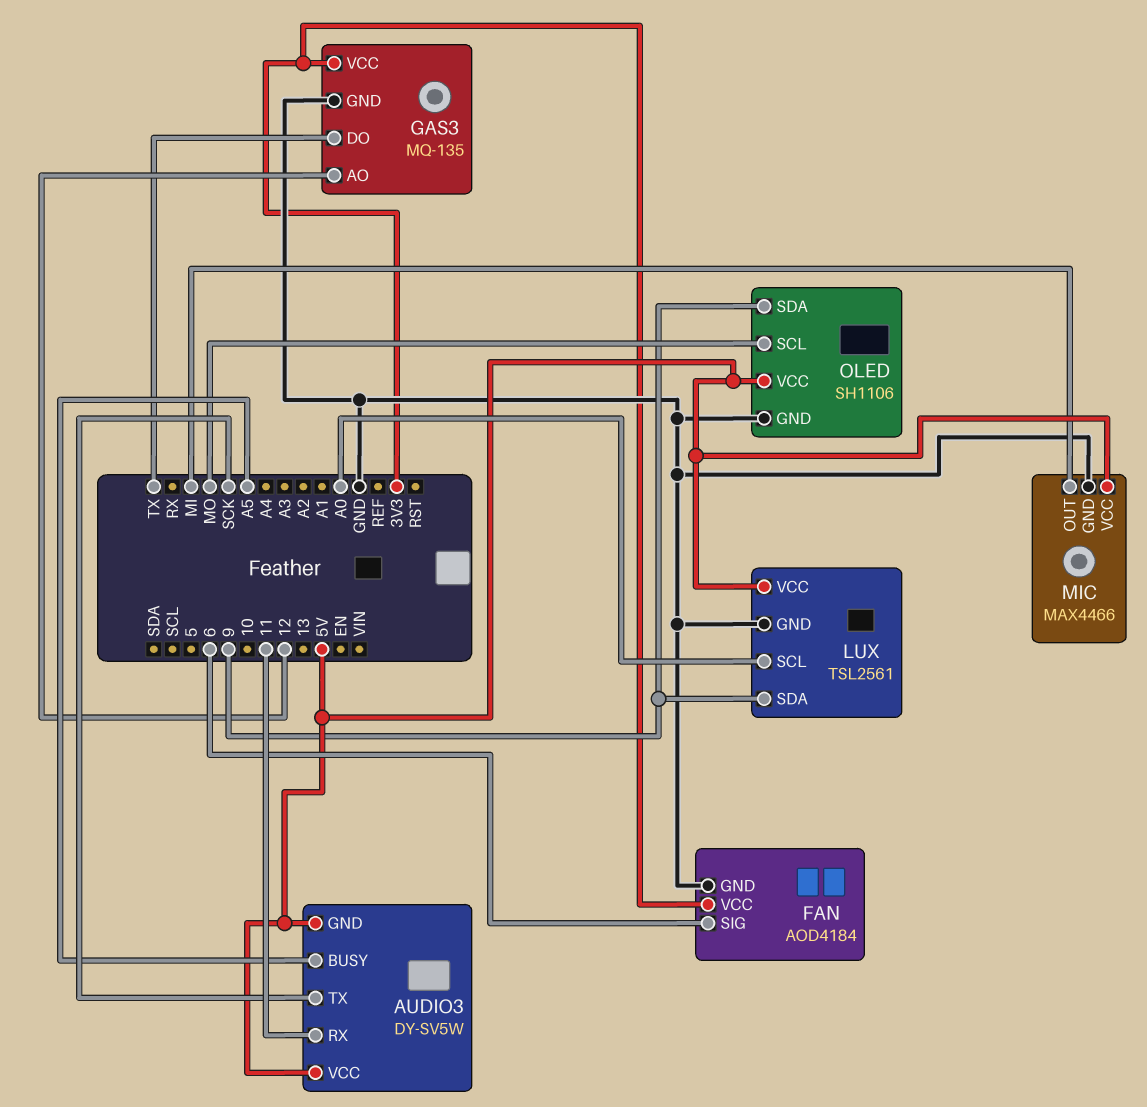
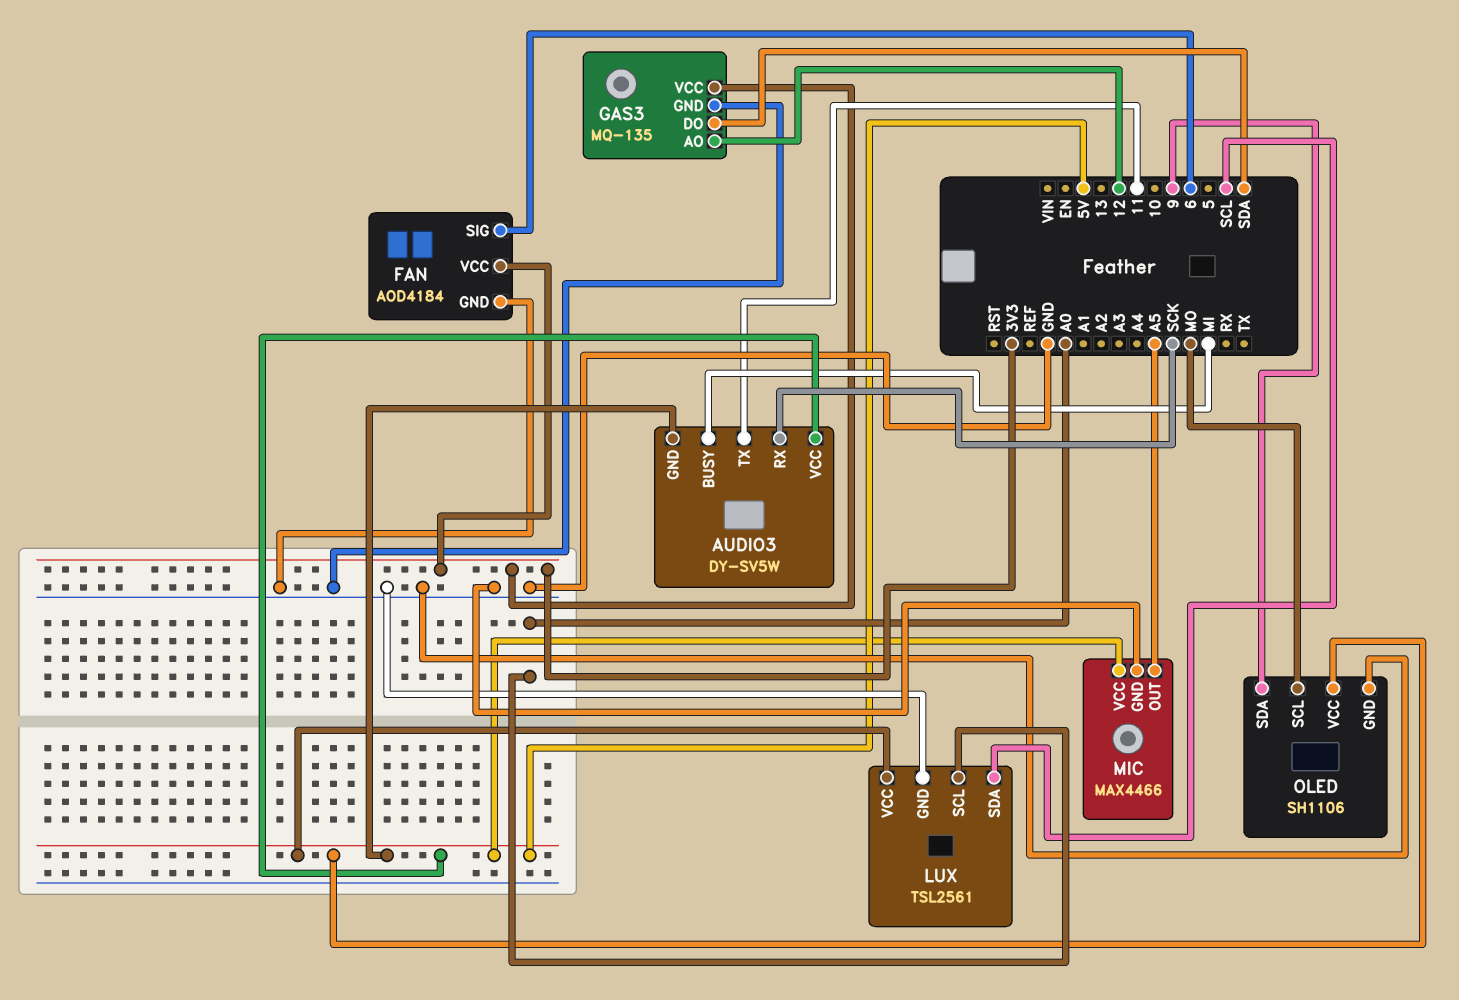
AUDIO3 pin BUSY: A5 -> MI
AUDIO3 pin RX: 11 -> SCK
AUDIO3 pin TX: SCK -> 11
GAS3 pin DO: TX -> SDA
LUX pin SDA: 9 -> SCL
MIC pin OUT: MI -> A5

